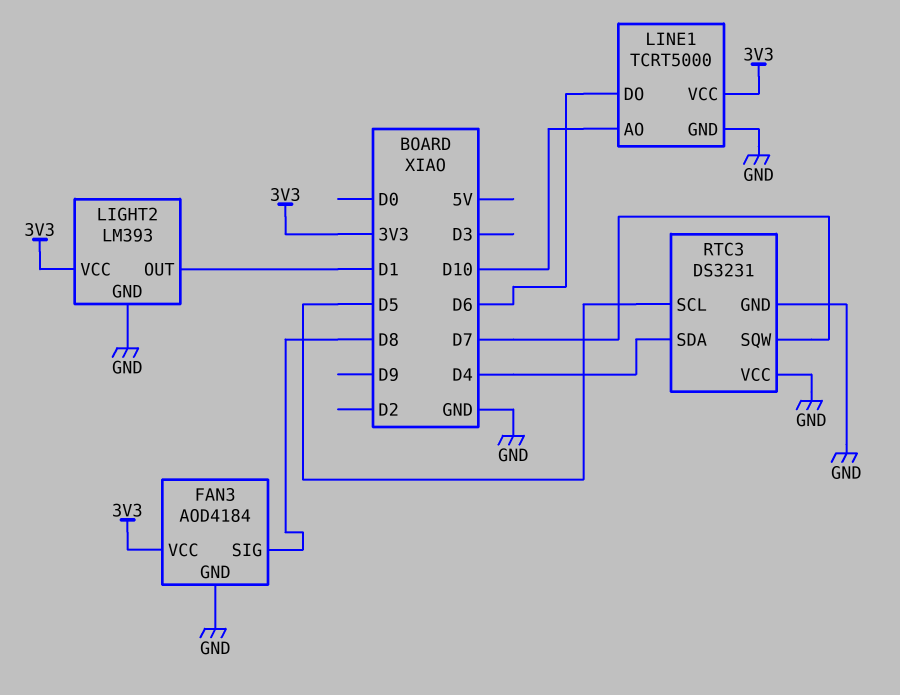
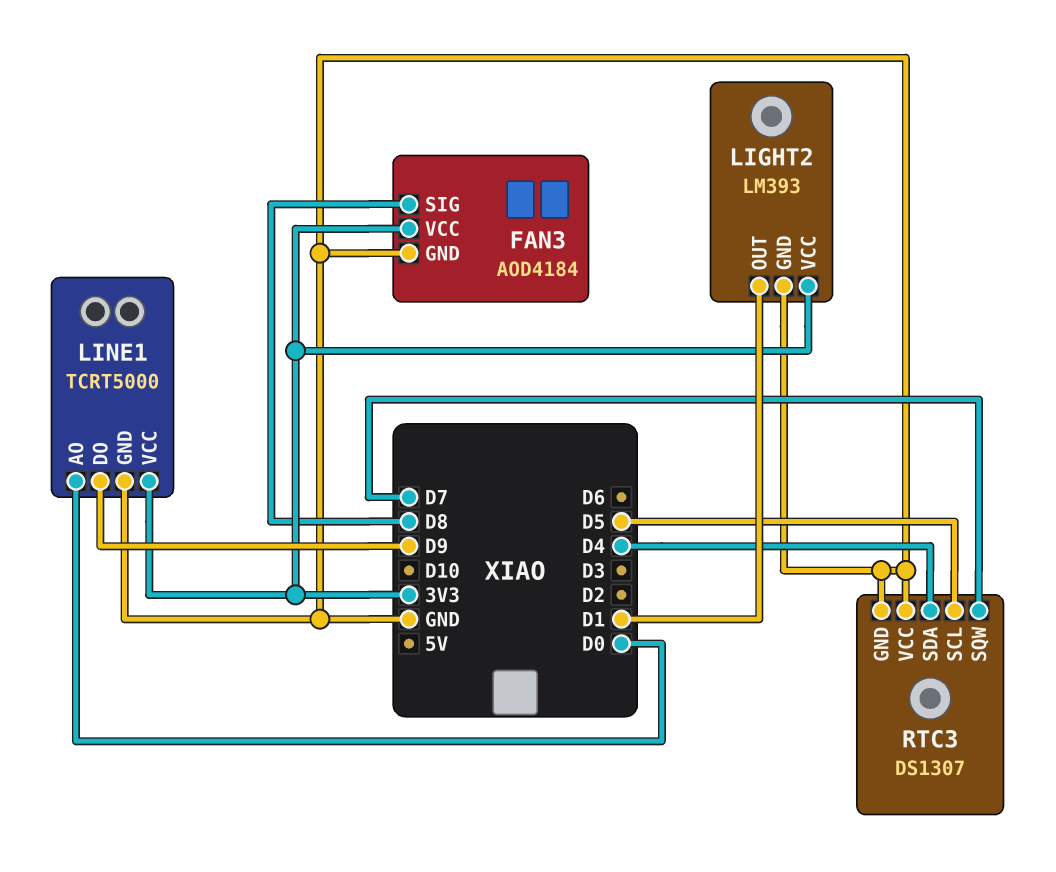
LINE1 pin AO: D10 -> D0
LINE1 pin DO: D6 -> D9
RTC3: DS3231 -> DS1307

